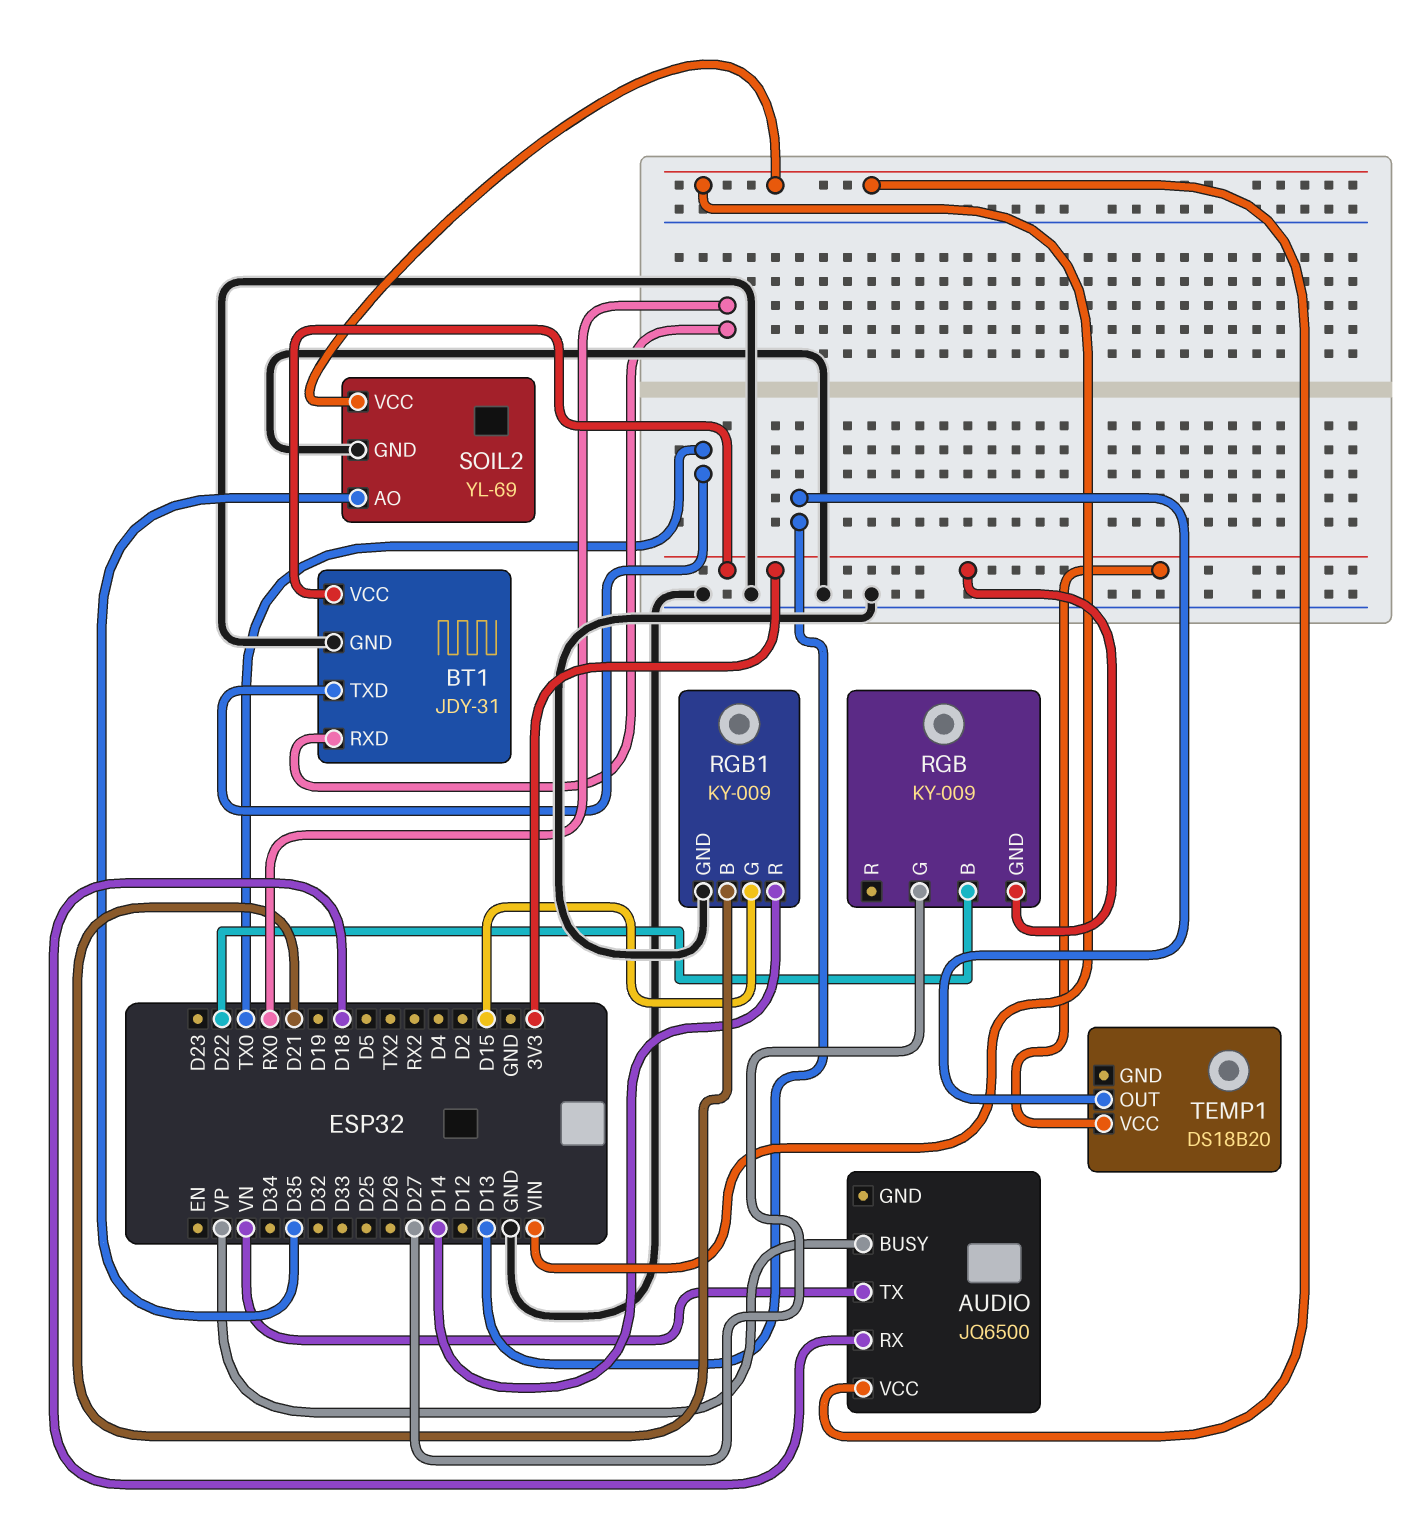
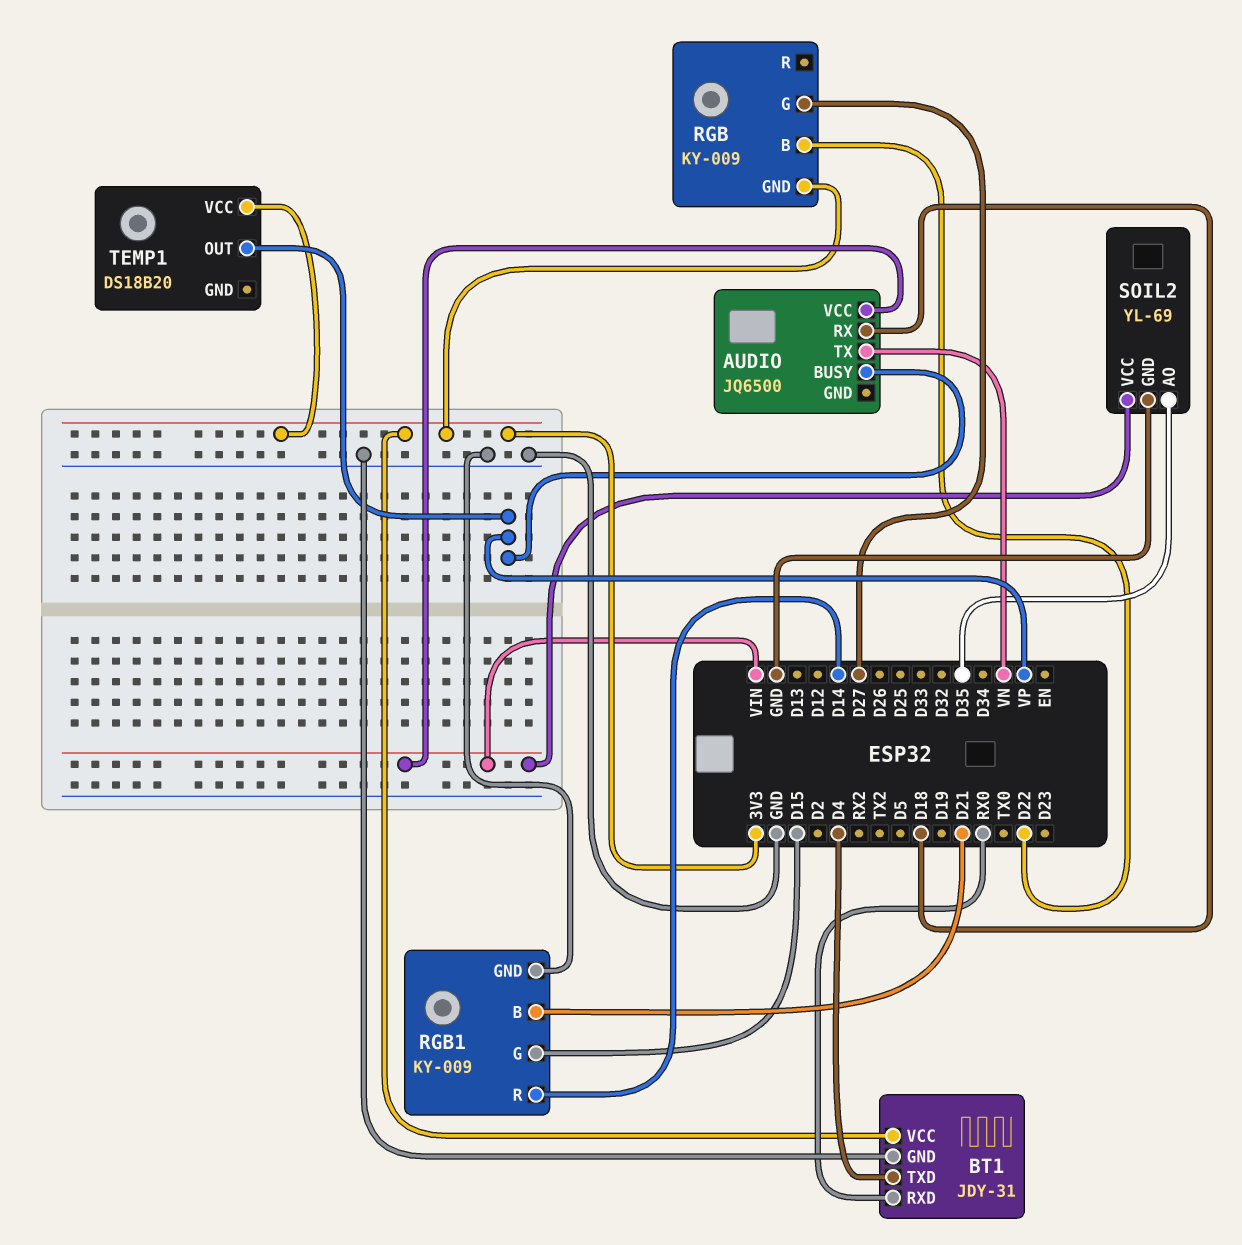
BT1 pin TXD: TX0 -> D4
TEMP1 pin OUT: D13 -> VP

